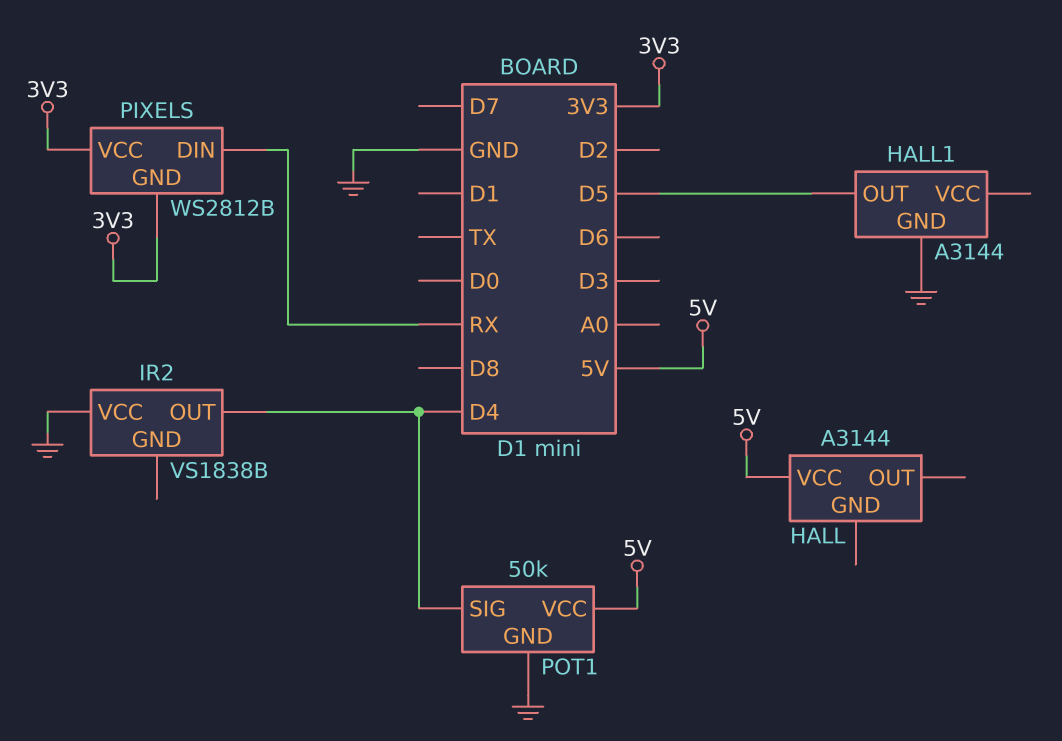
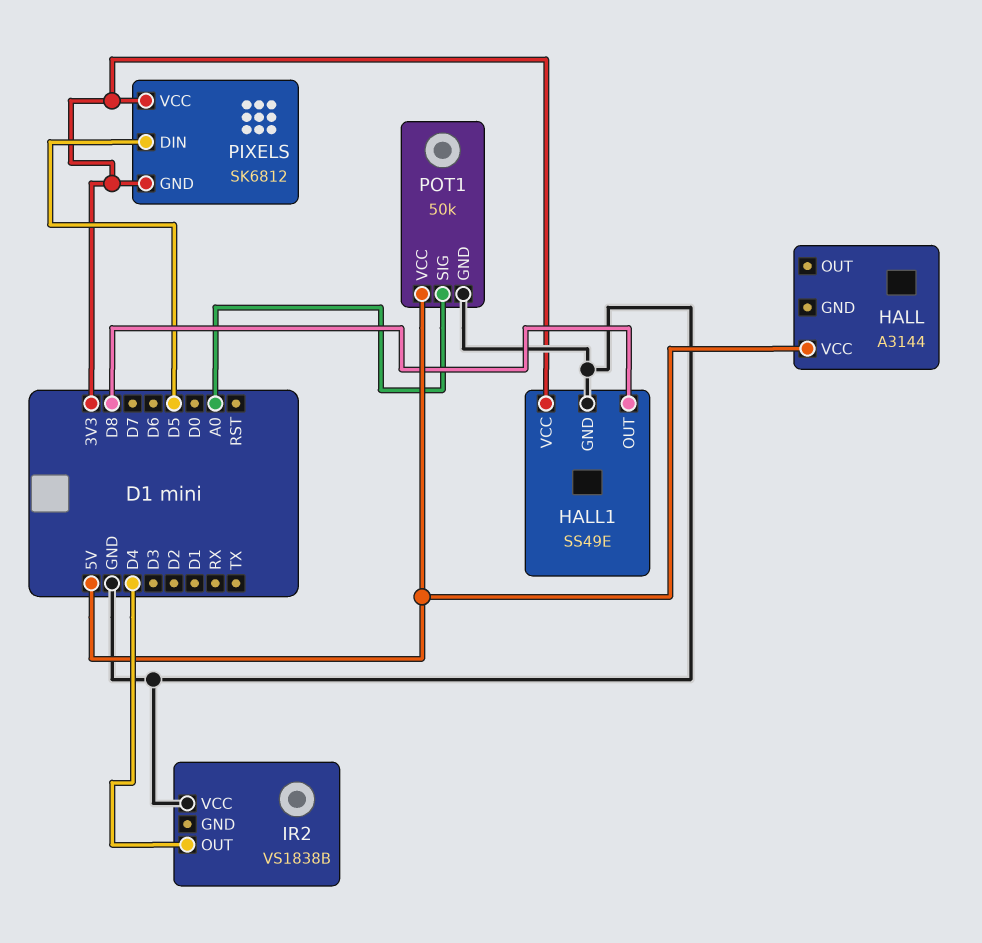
HALL1: A3144 -> SS49E
HALL1 pin OUT: D5 -> D8
HALL1 pin VCC: none -> 3V3
PIXELS: WS2812B -> SK6812
PIXELS pin DIN: RX -> D5
POT1 pin SIG: D4 -> A0

